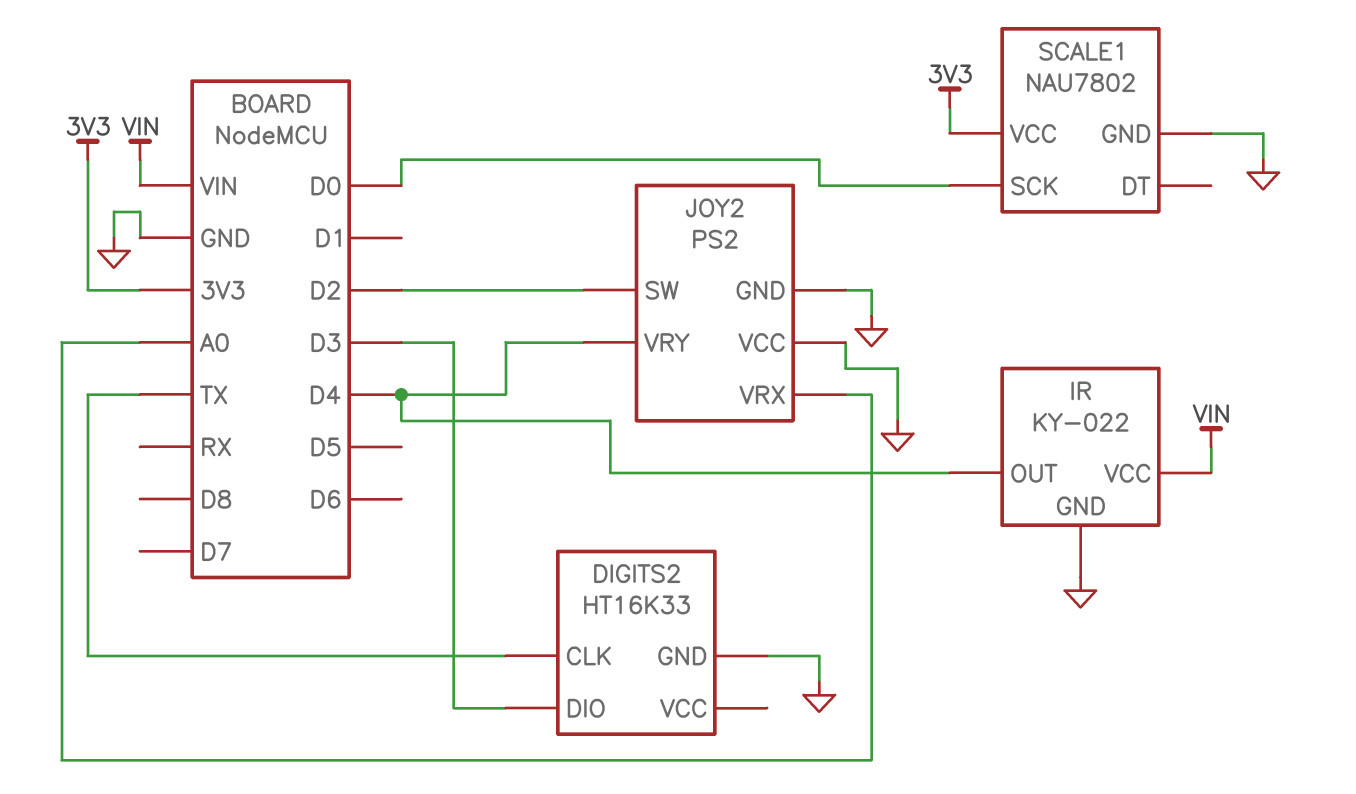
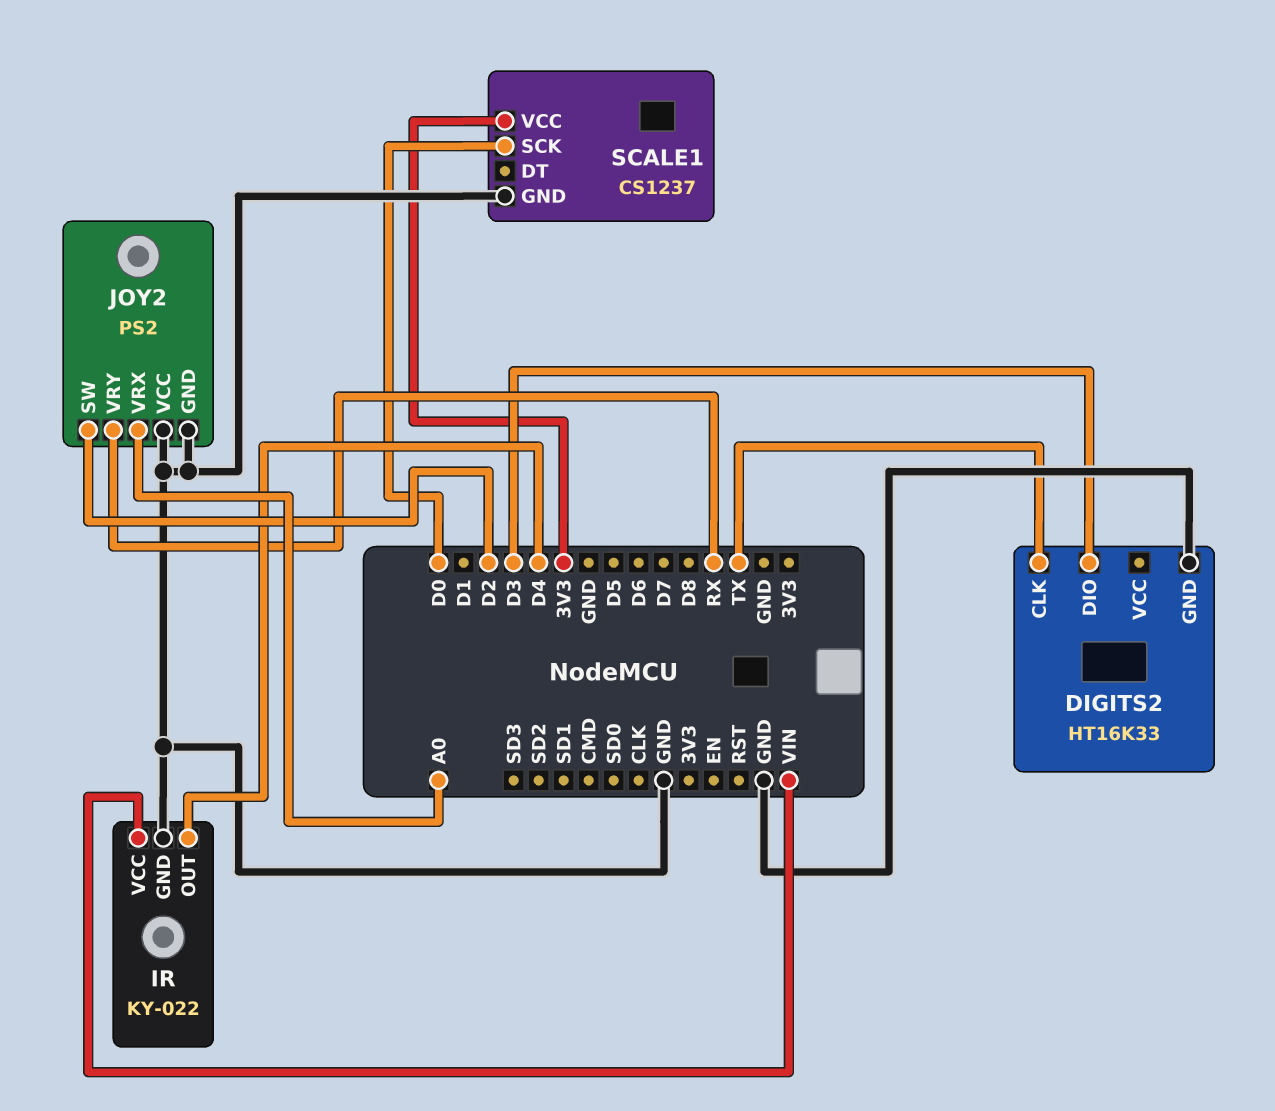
JOY2 pin VRY: D4 -> RX
SCALE1: NAU7802 -> CS1237

